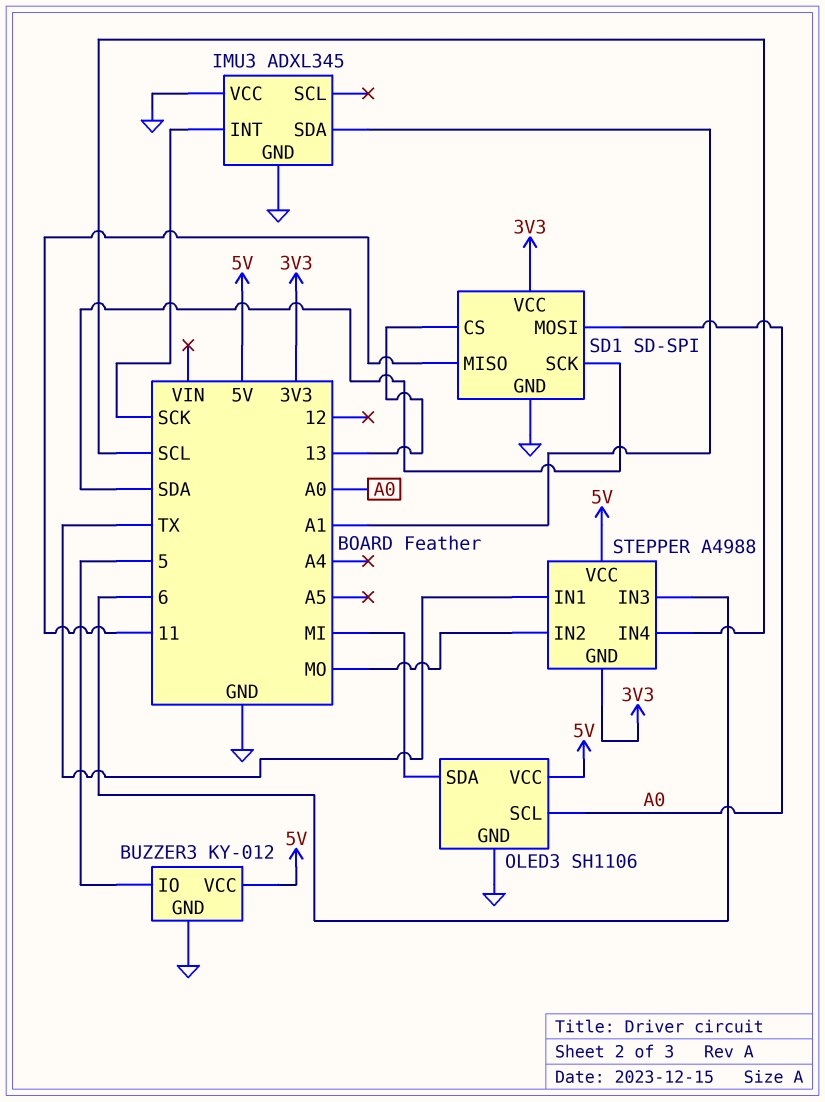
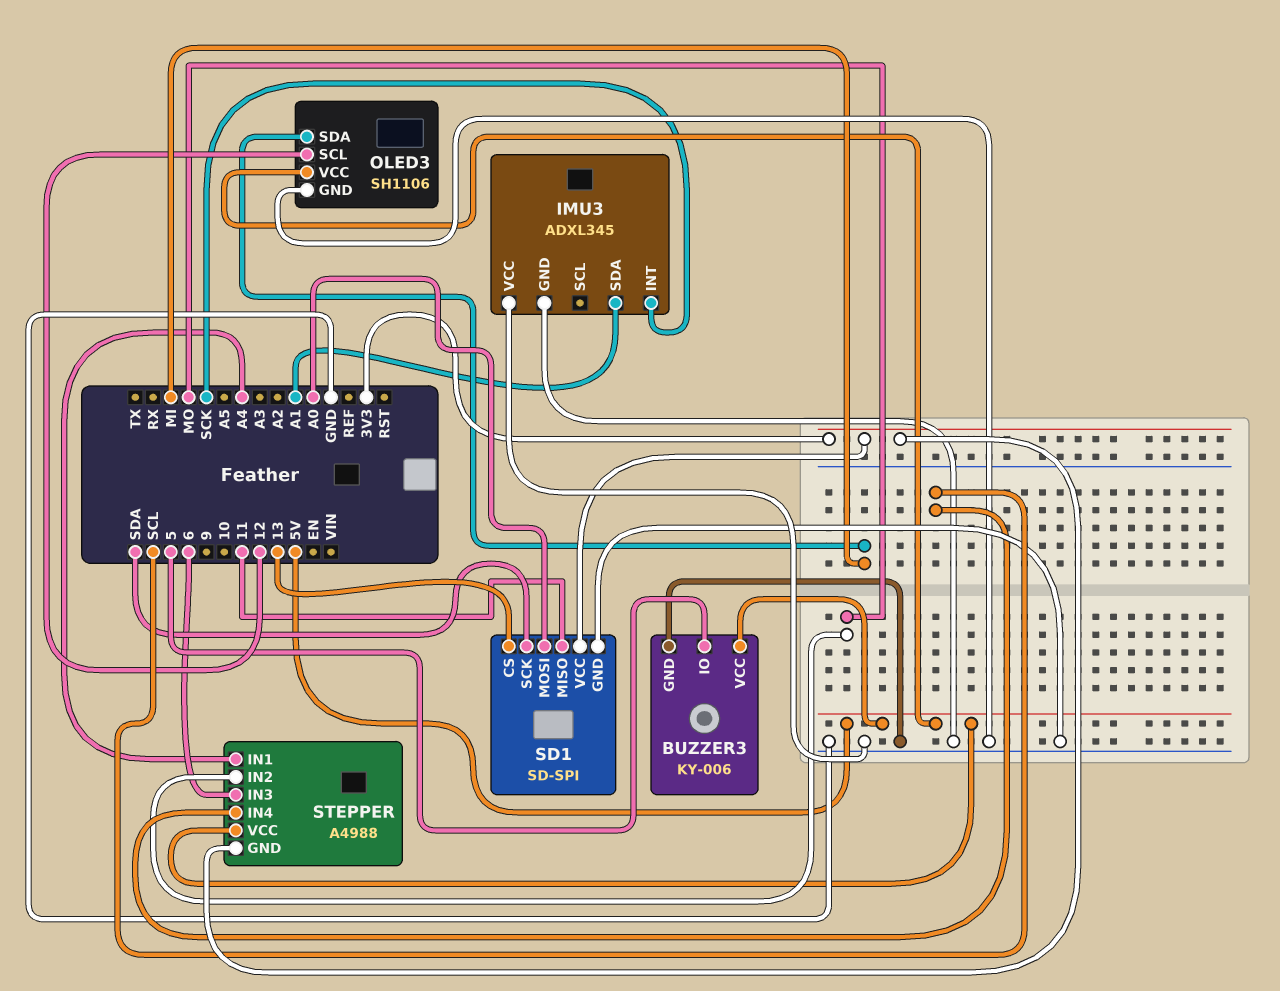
BUZZER3: KY-012 -> KY-006
OLED3 pin SCL: A0 -> 12
STEPPER pin IN1: TX -> A4

